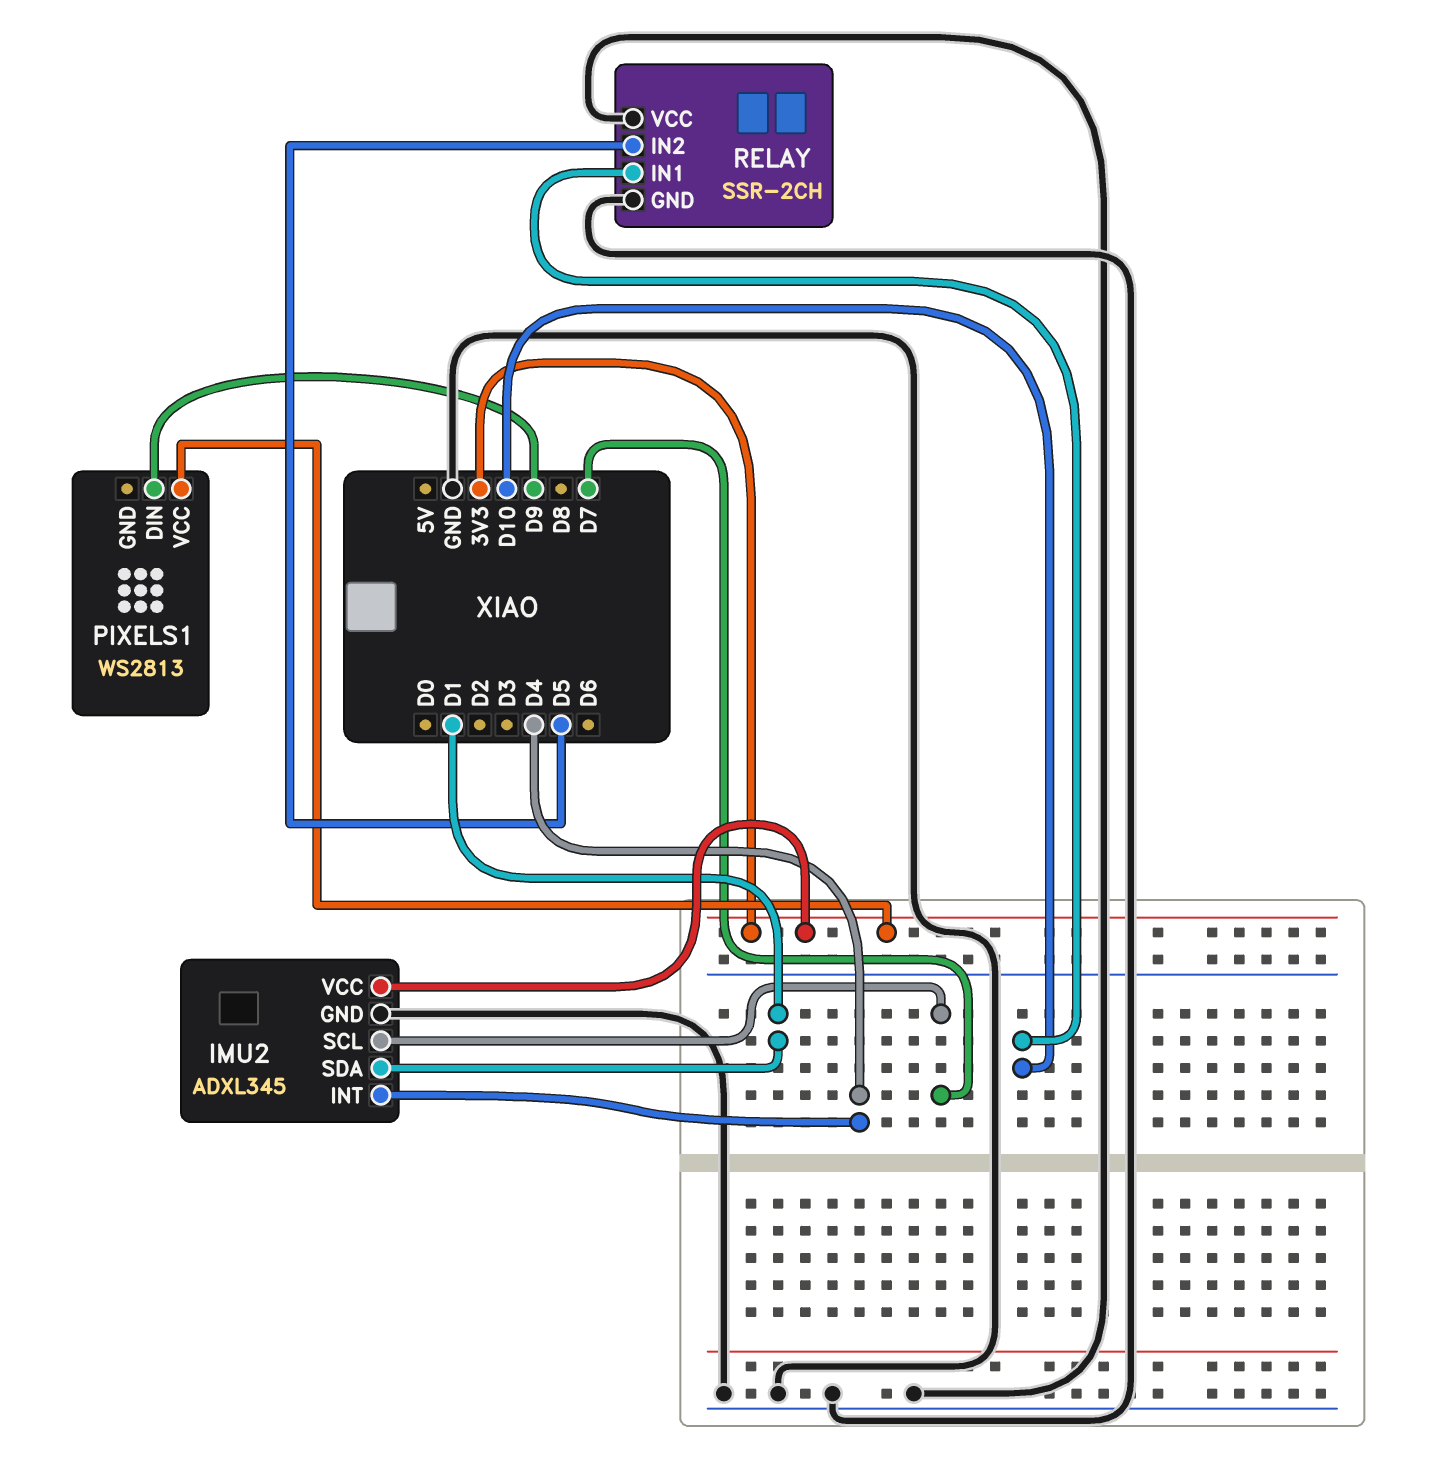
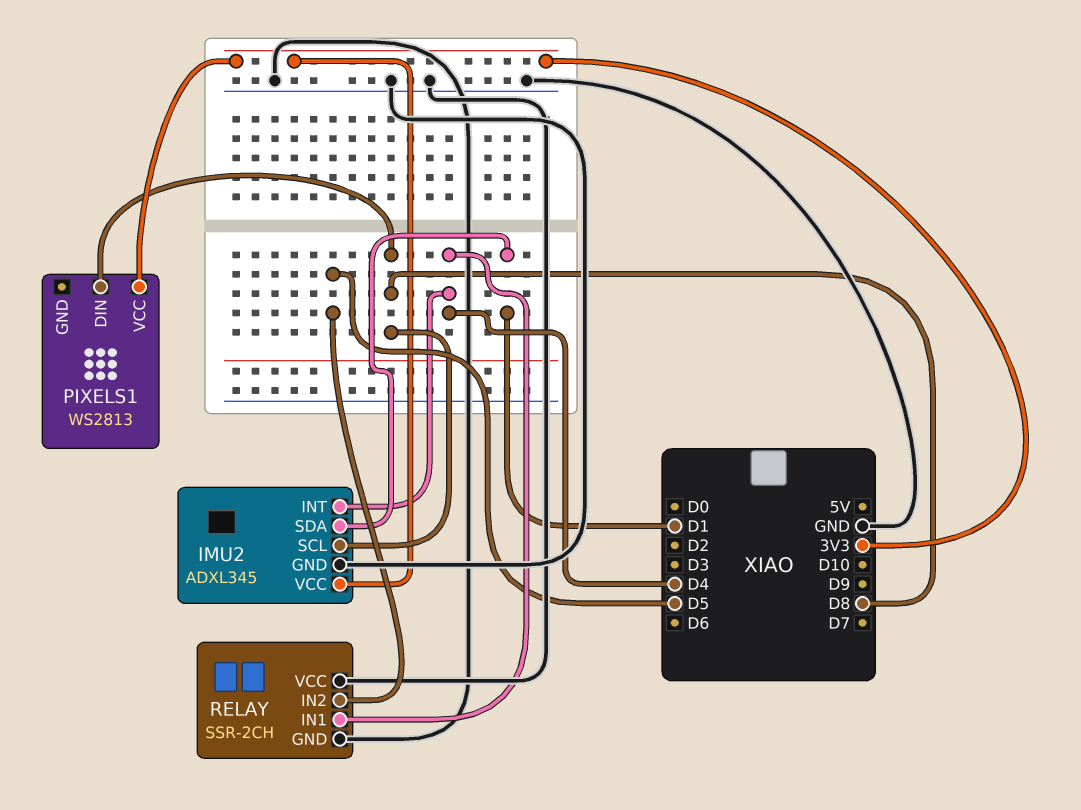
IMU2 pin SCL: D7 -> D8
PIXELS1 pin DIN: D9 -> D8
RELAY pin IN1: D10 -> D4

